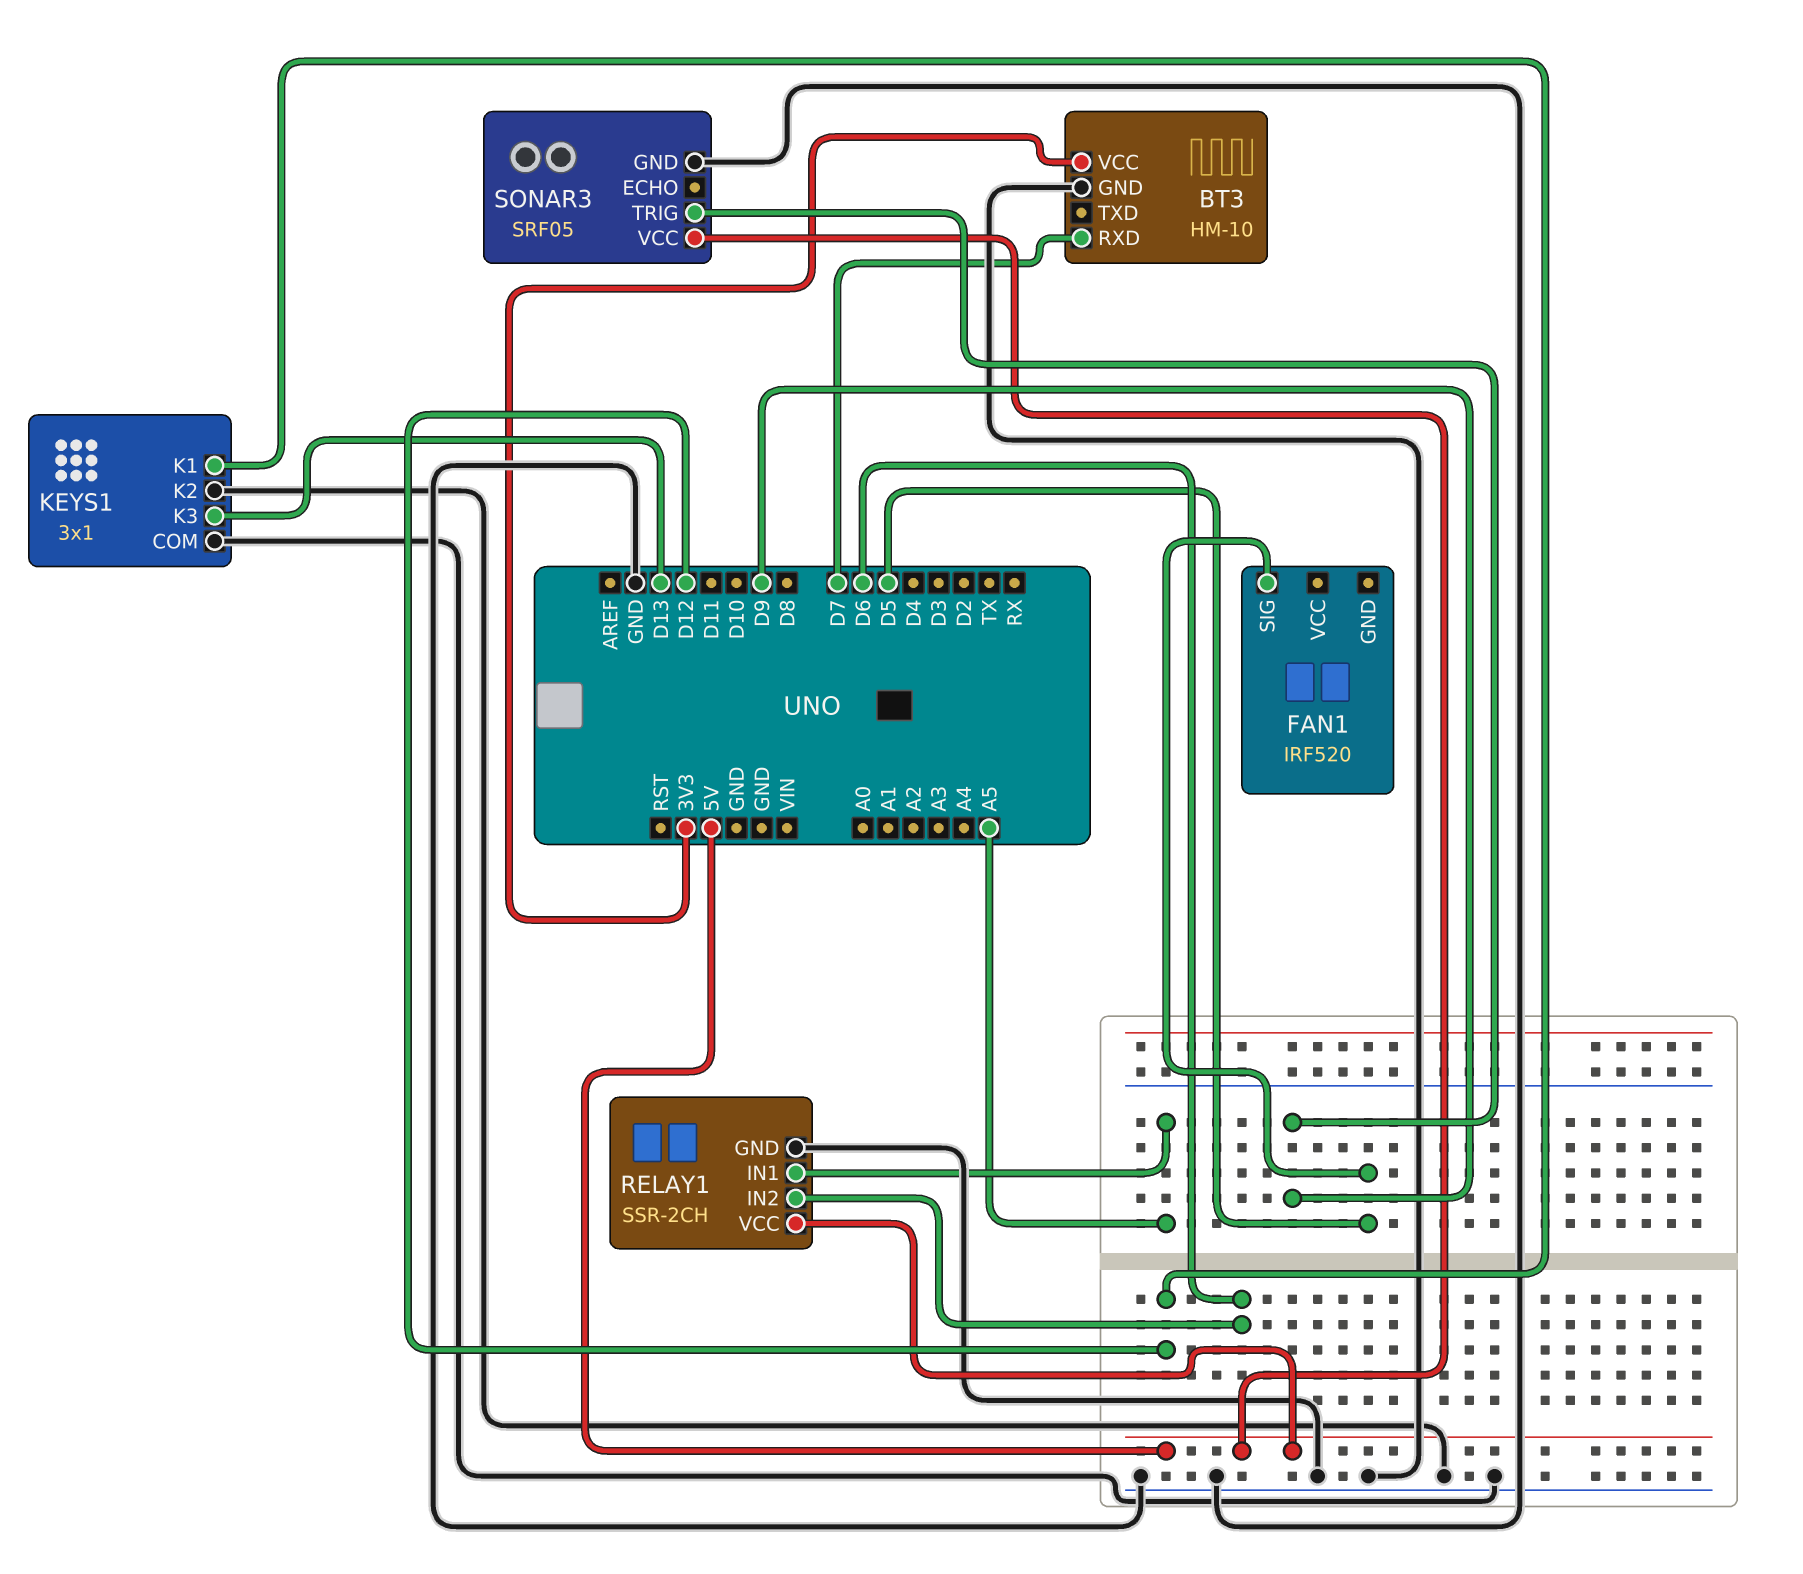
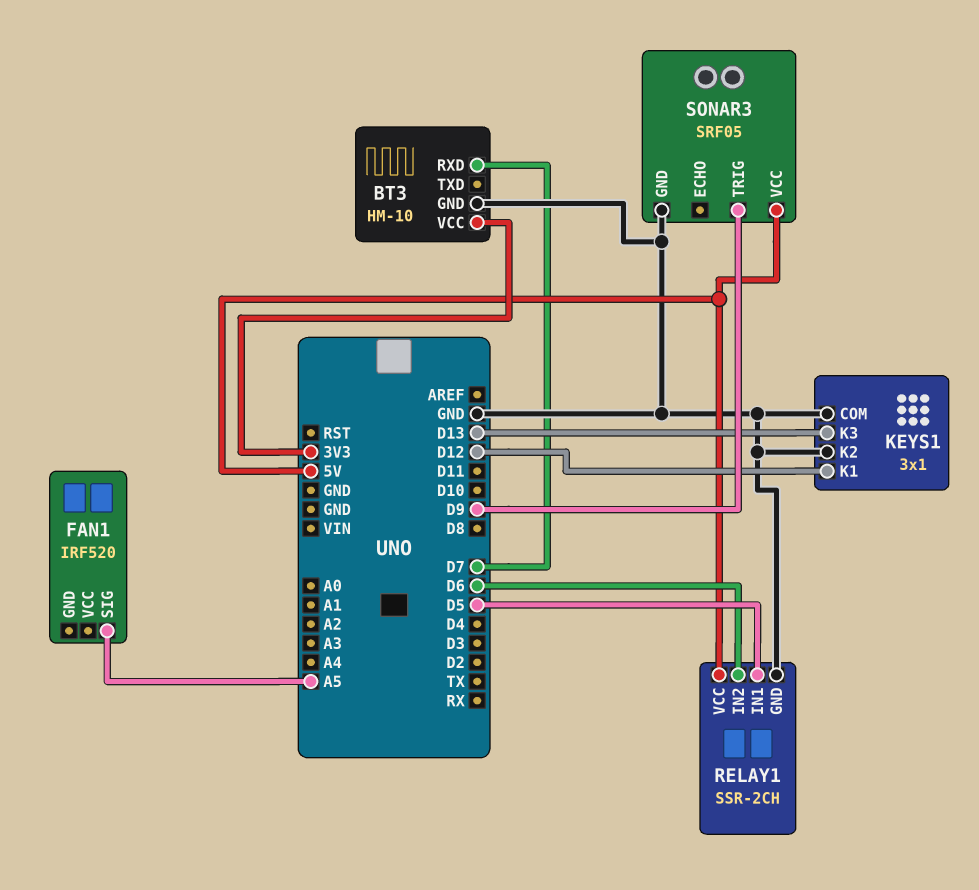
FAN1 pin SIG: D5 -> A5
RELAY1 pin IN1: A5 -> D5

